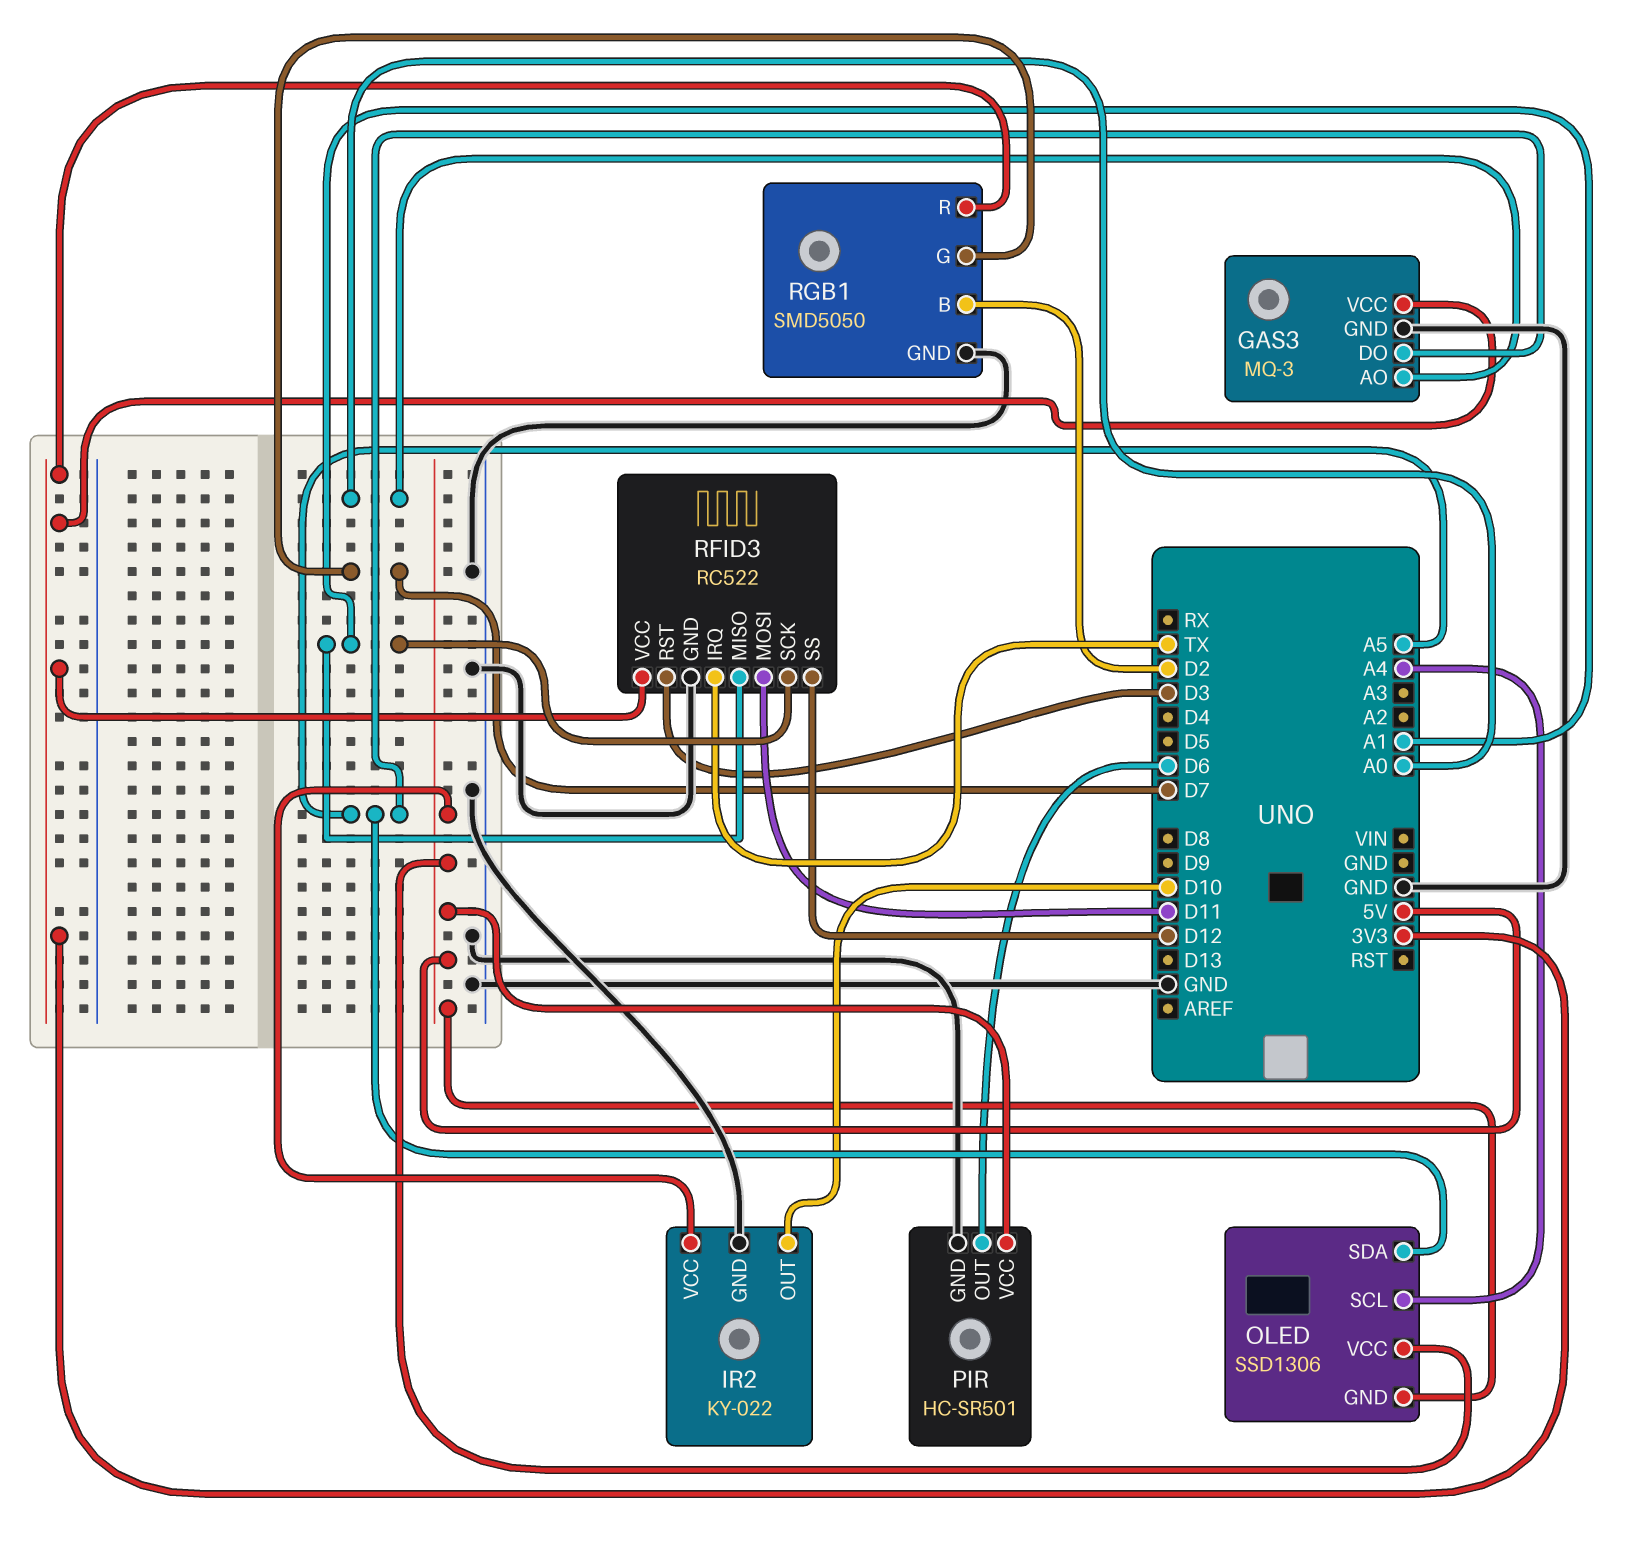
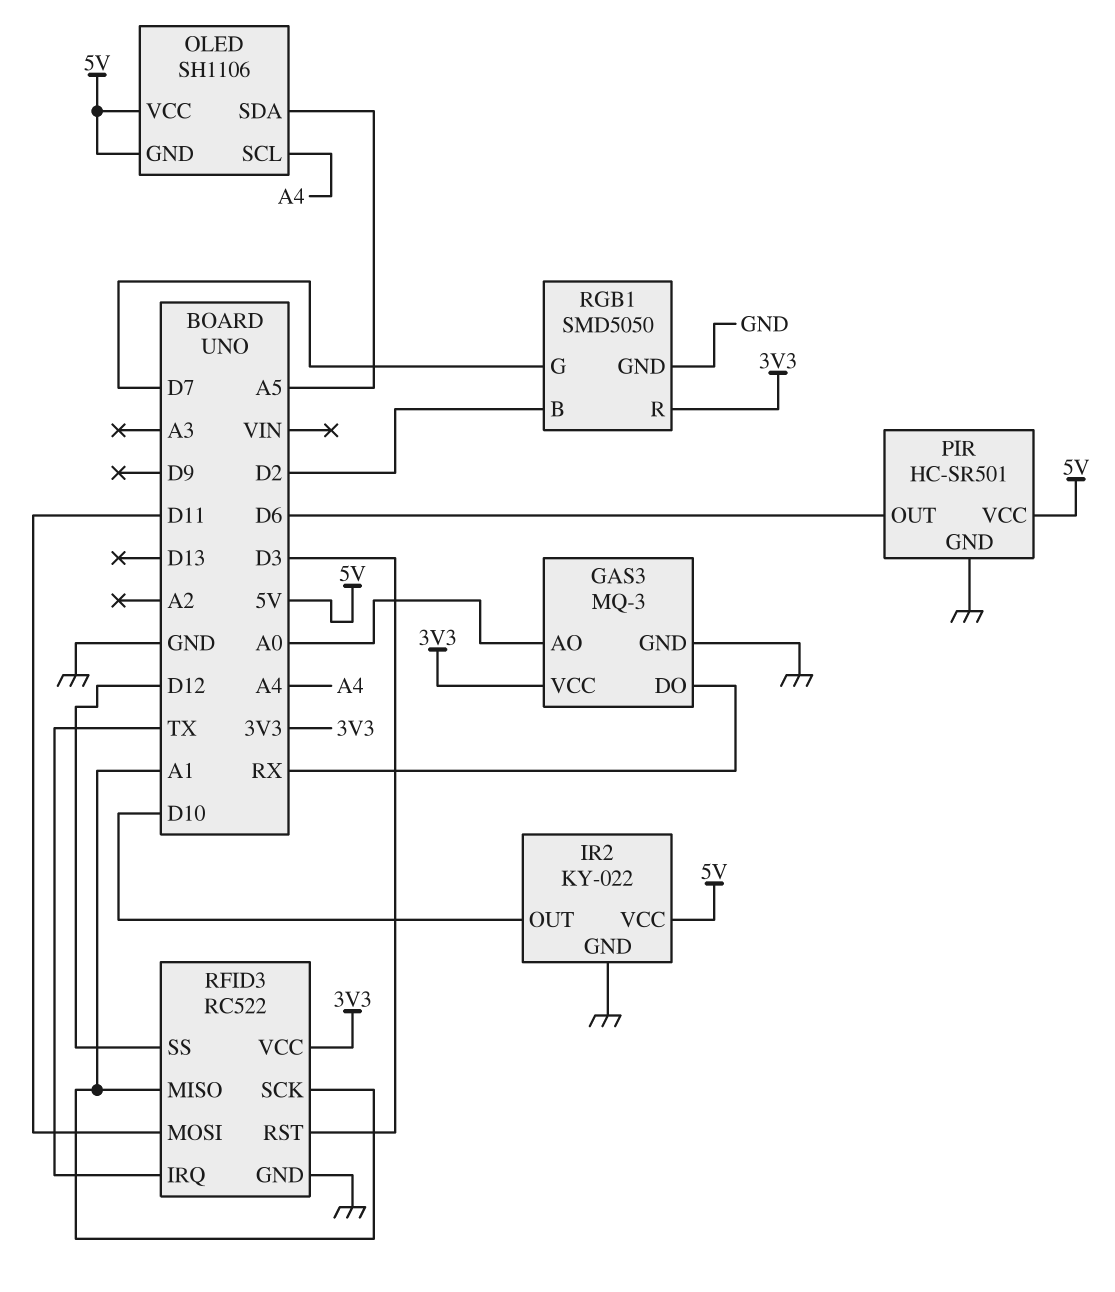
GAS3 pin DO: A5 -> RX
OLED: SSD1306 -> SH1106

